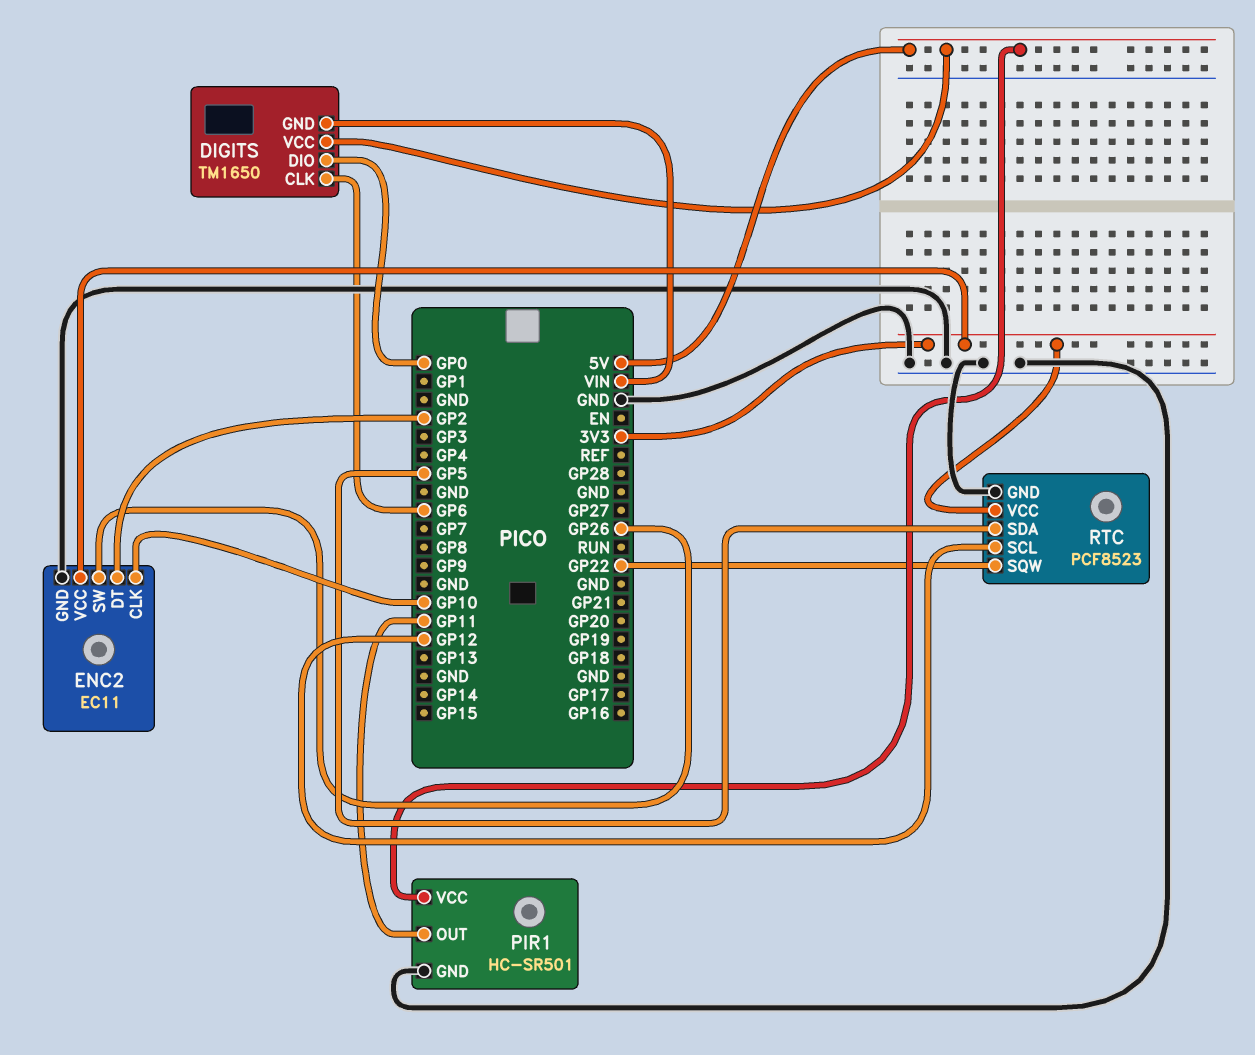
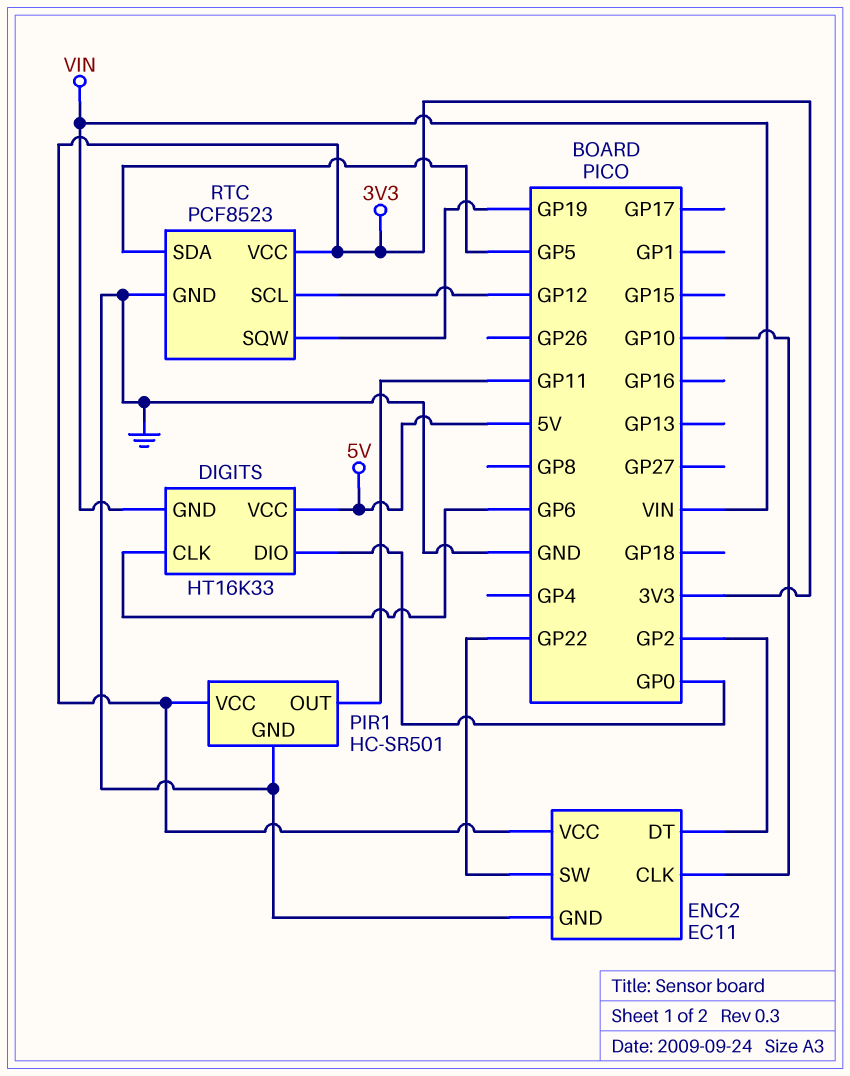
DIGITS: TM1650 -> HT16K33
ENC2 pin SW: GP26 -> GP22
PIR1 pin VCC: 5V -> 3V3
RTC pin SQW: GP22 -> GP19

